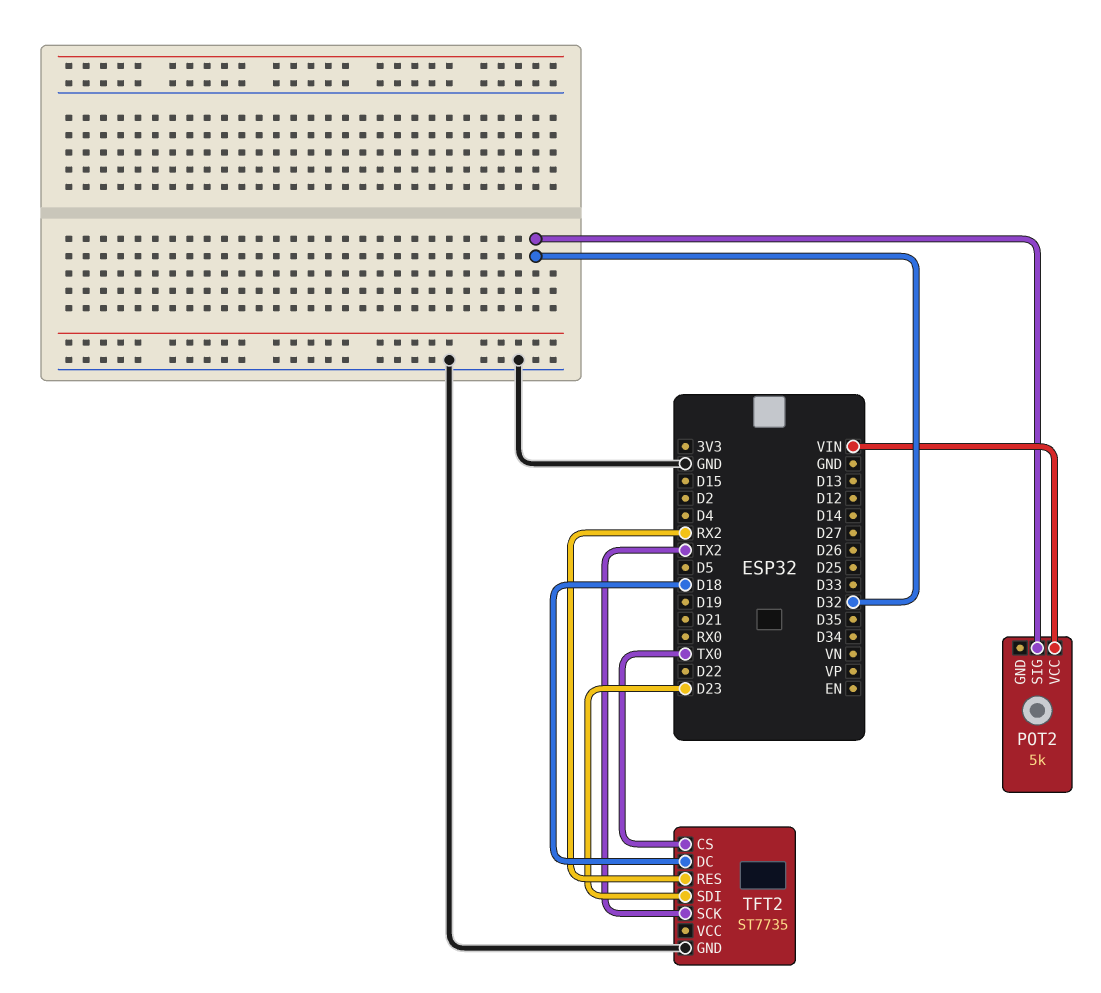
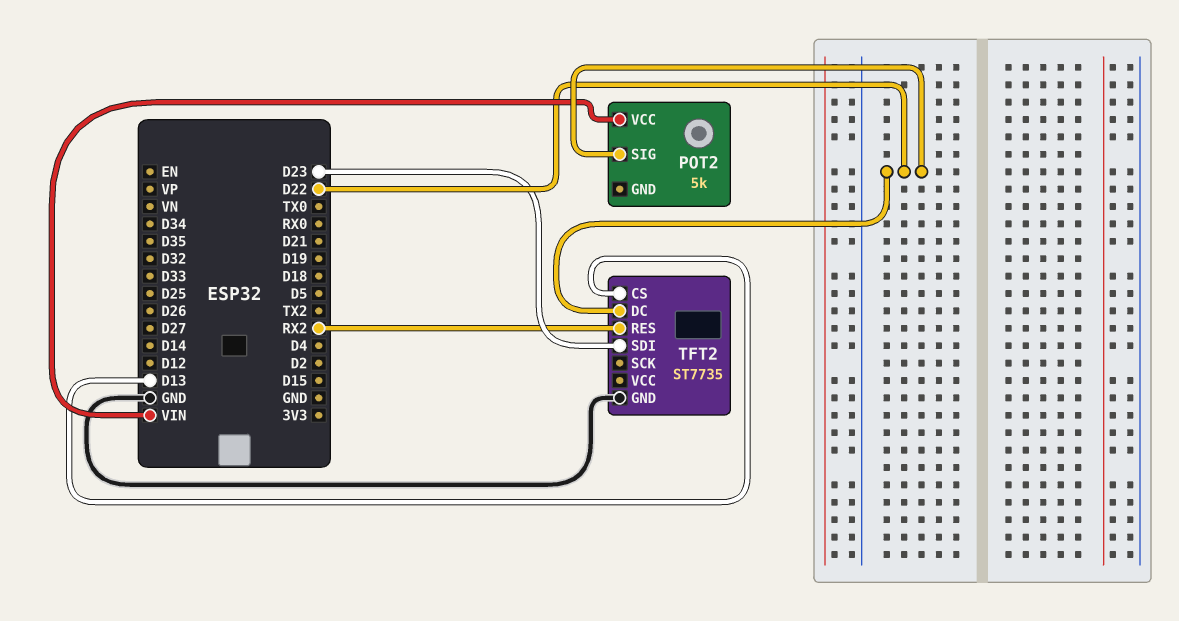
POT2 pin SIG: D32 -> D22
TFT2 pin CS: TX0 -> D13
TFT2 pin DC: D18 -> D22
TFT2 pin SCK: TX2 -> none

